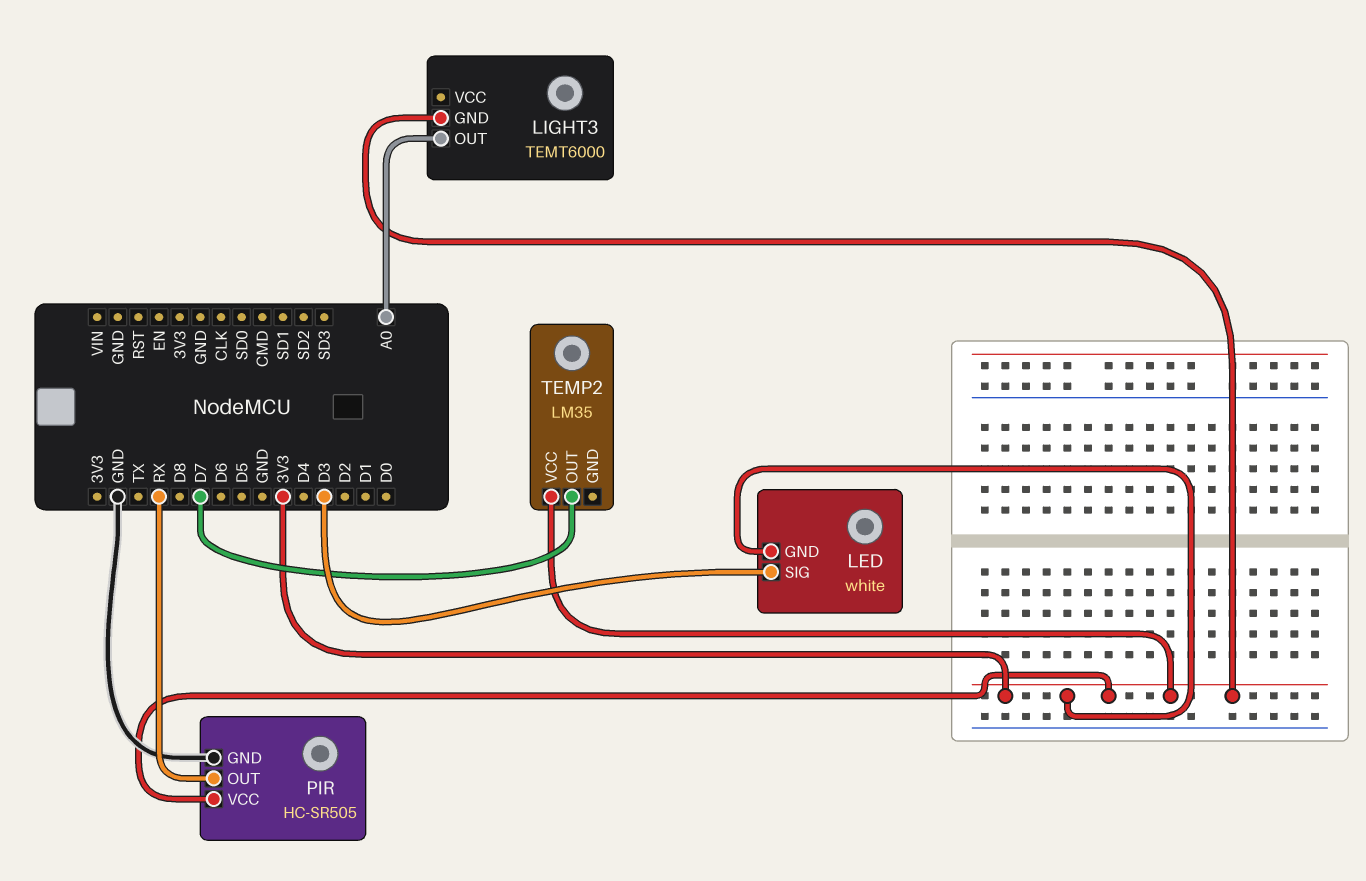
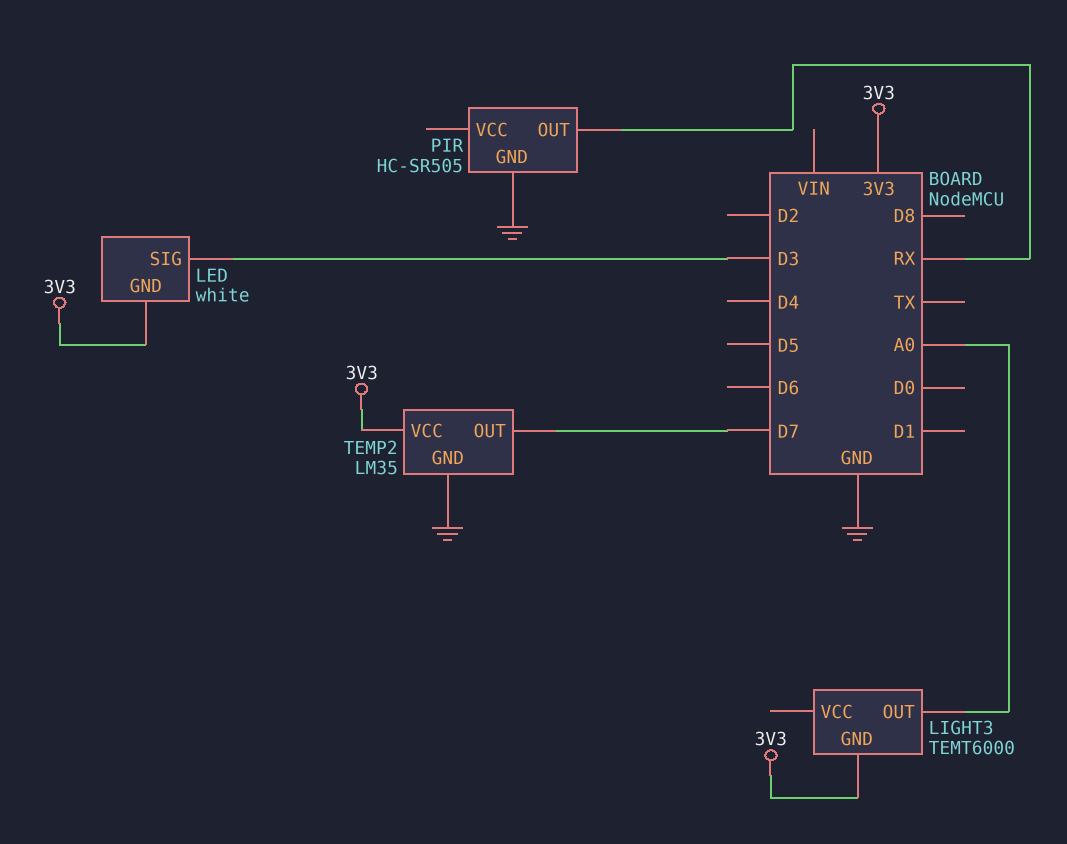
PIR pin VCC: 3V3 -> none
TEMP2 pin GND: none -> GND

